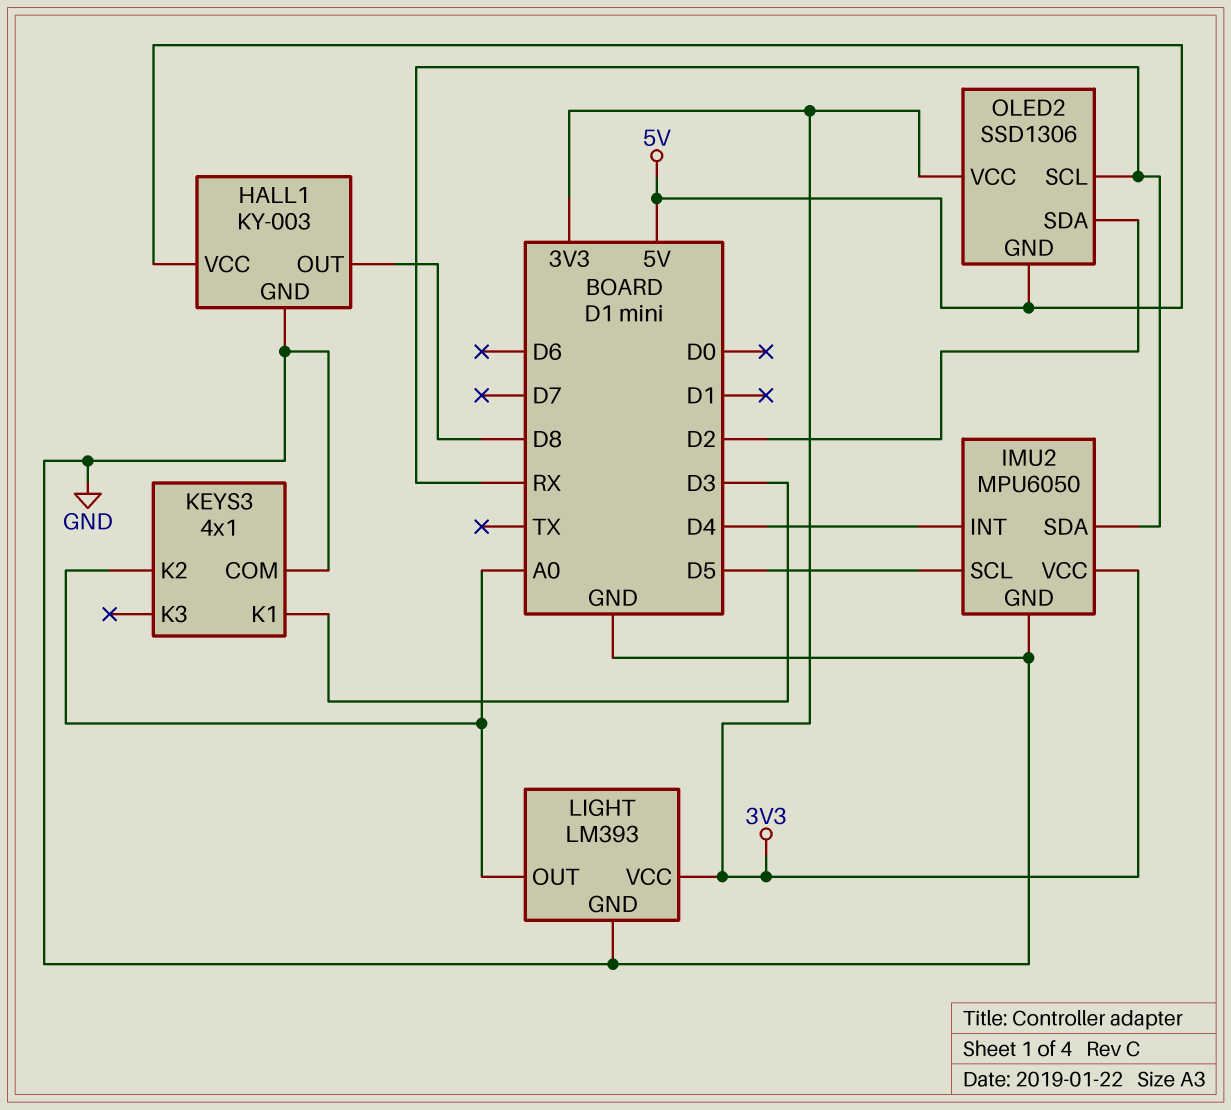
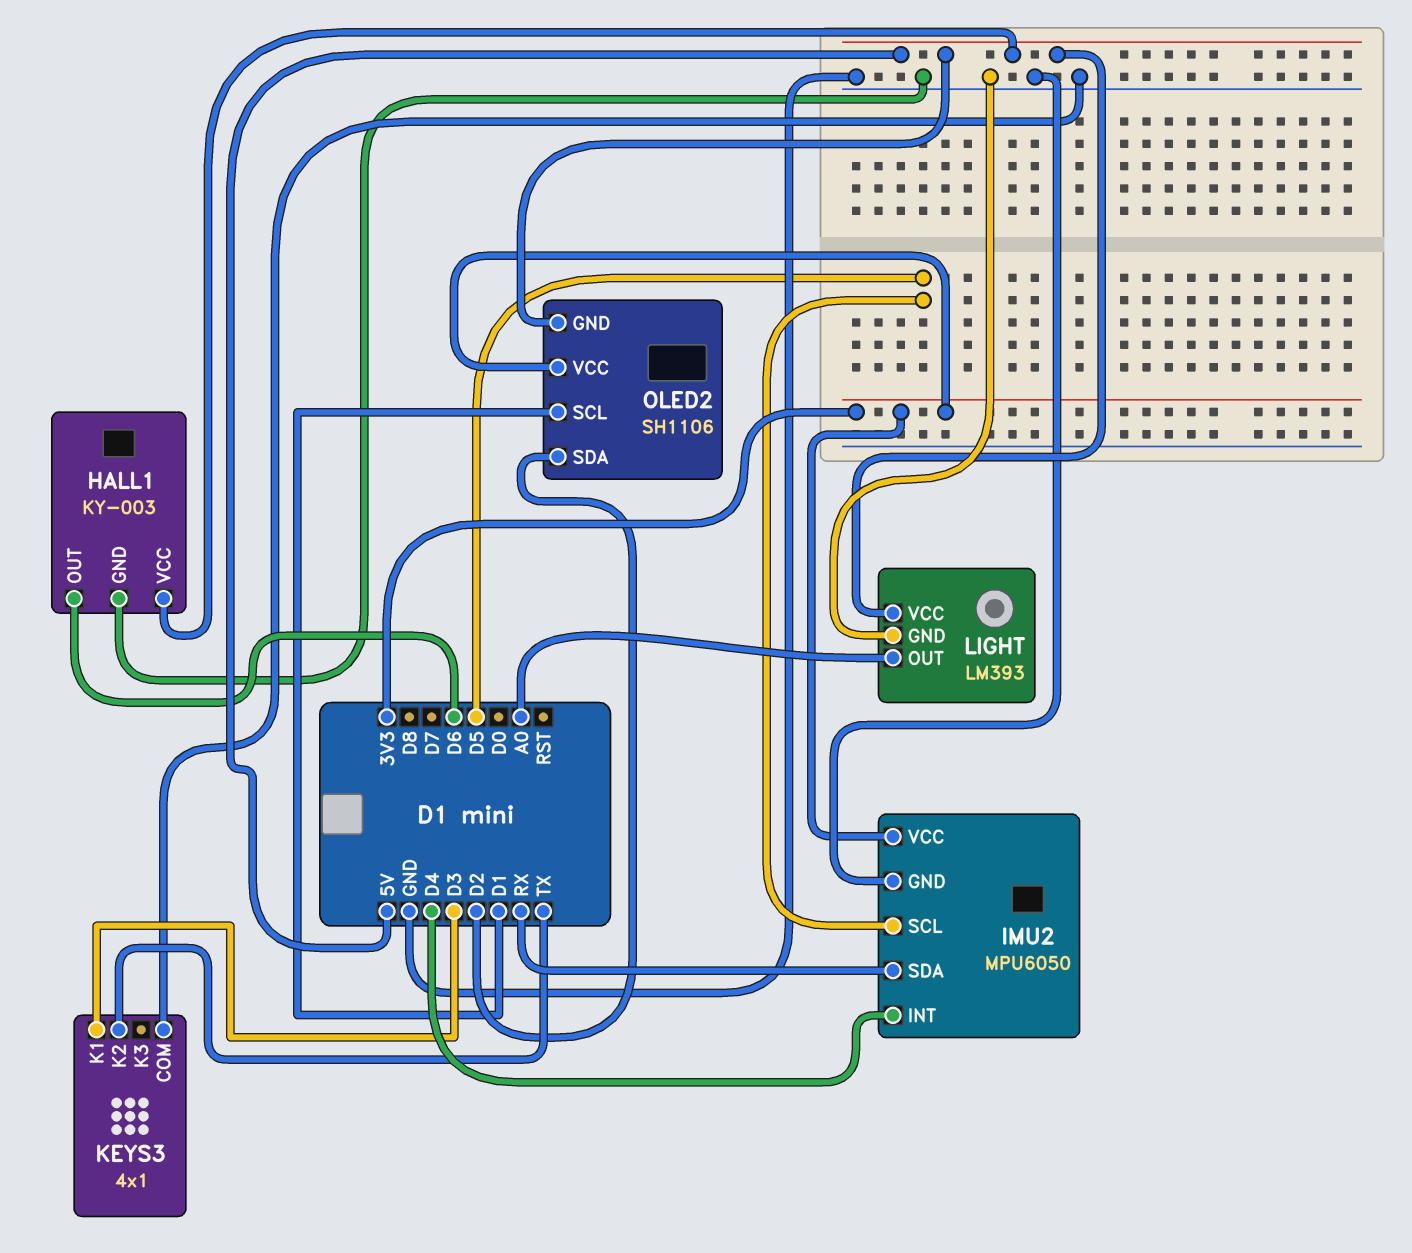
HALL1 pin OUT: D8 -> D6
KEYS3 pin K2: A0 -> TX
LIGHT pin VCC: 3V3 -> 5V
OLED2: SSD1306 -> SH1106
OLED2 pin SCL: RX -> D1

